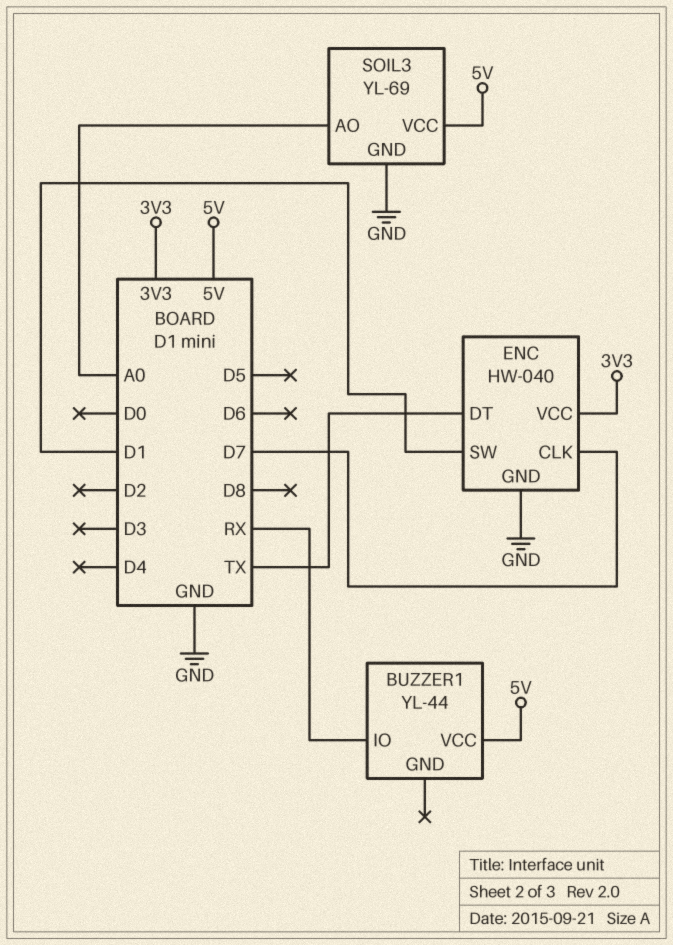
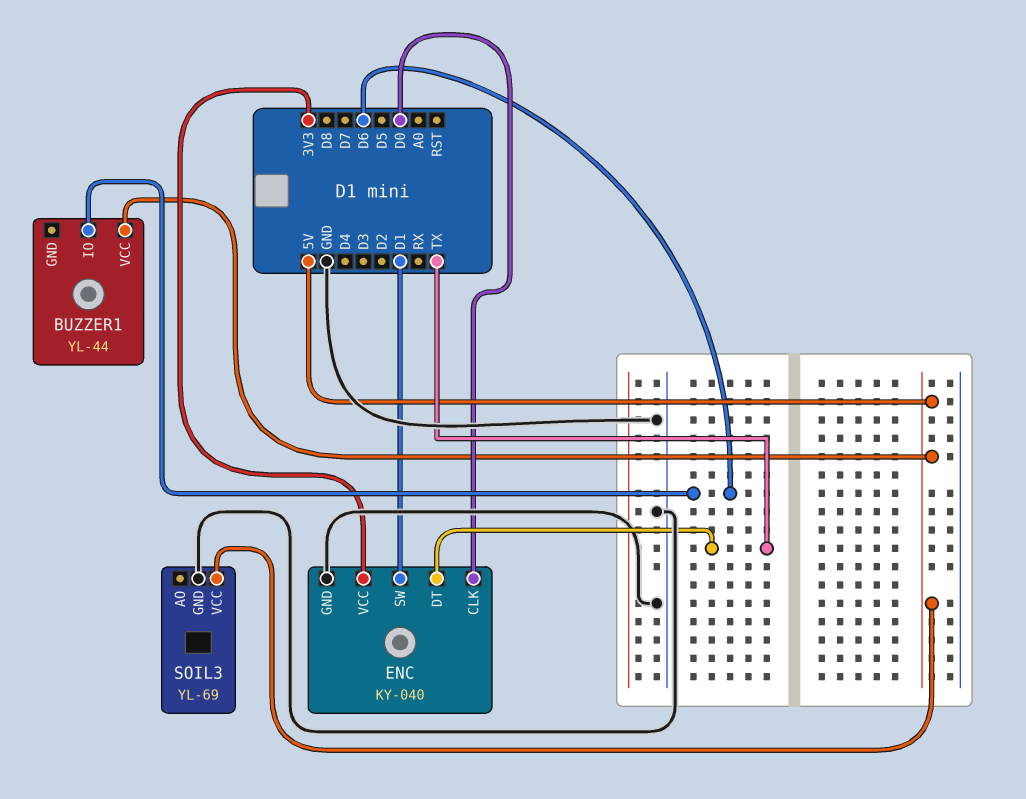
BUZZER1 pin IO: RX -> D6
ENC: HW-040 -> KY-040
ENC pin CLK: D7 -> D0
SOIL3 pin AO: A0 -> none

